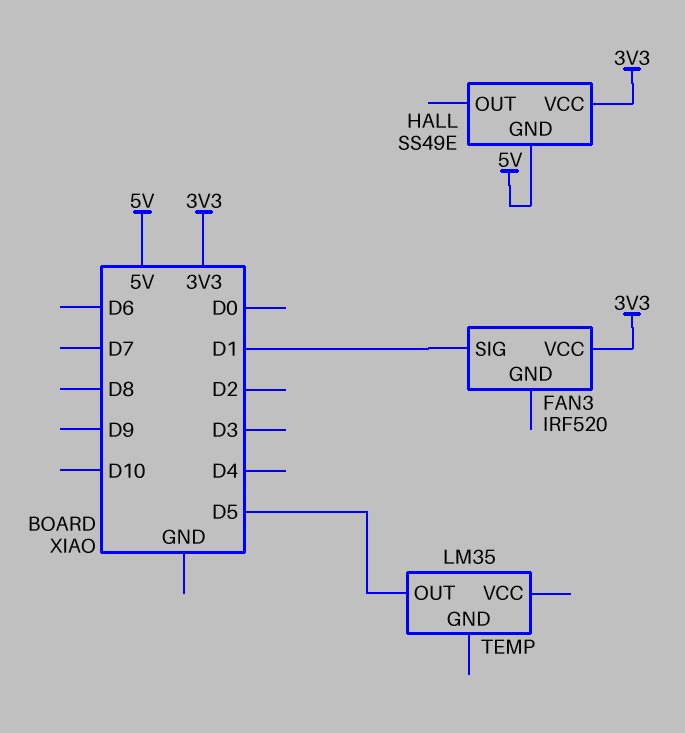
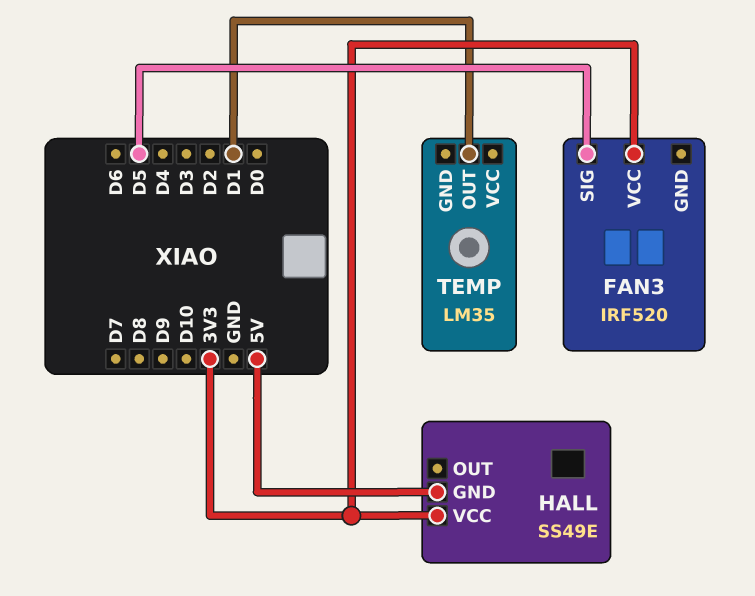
FAN3 pin SIG: D1 -> D5
TEMP pin OUT: D5 -> D1

